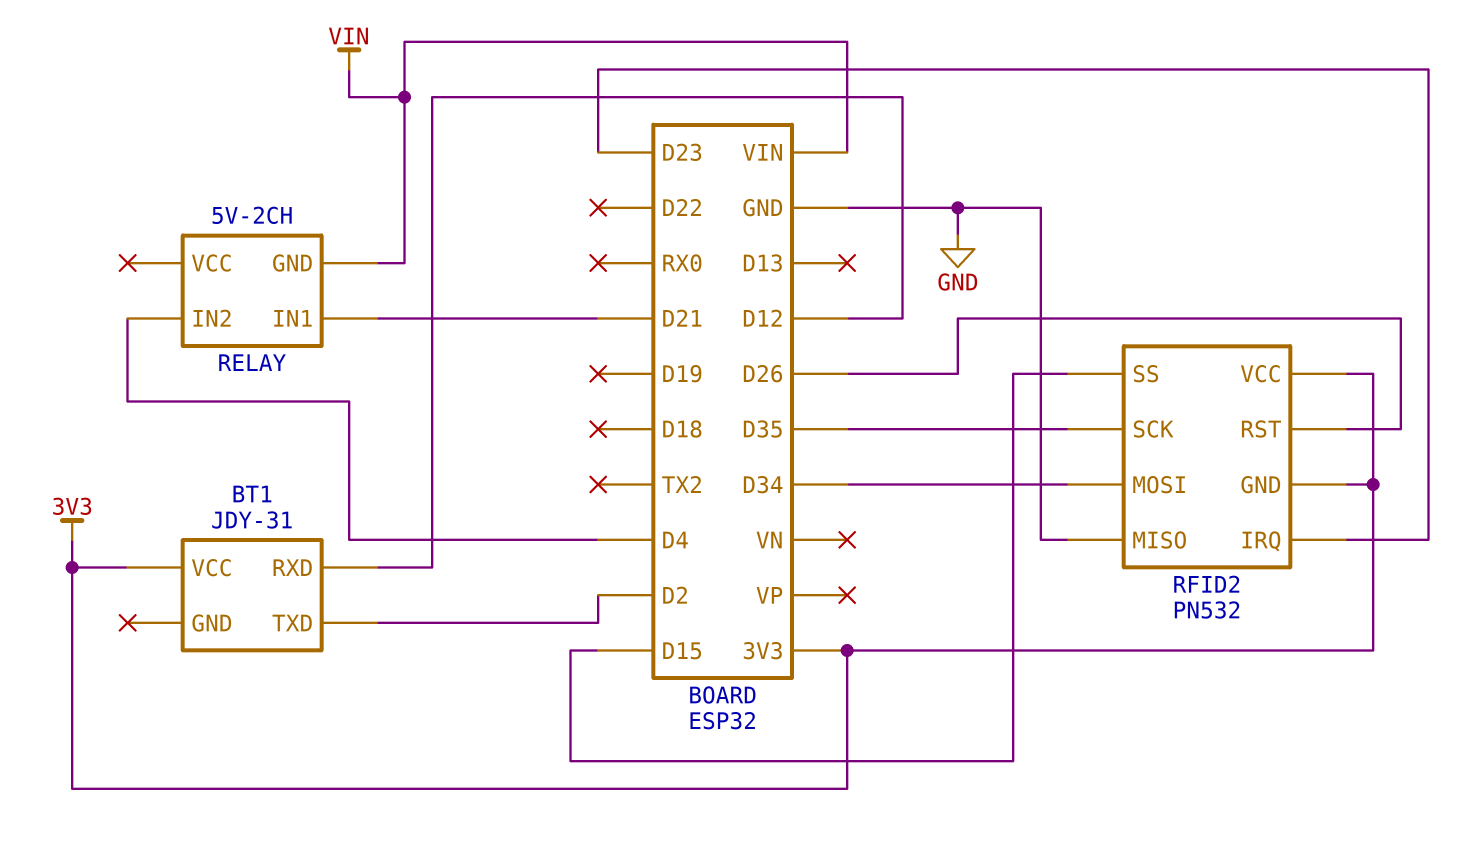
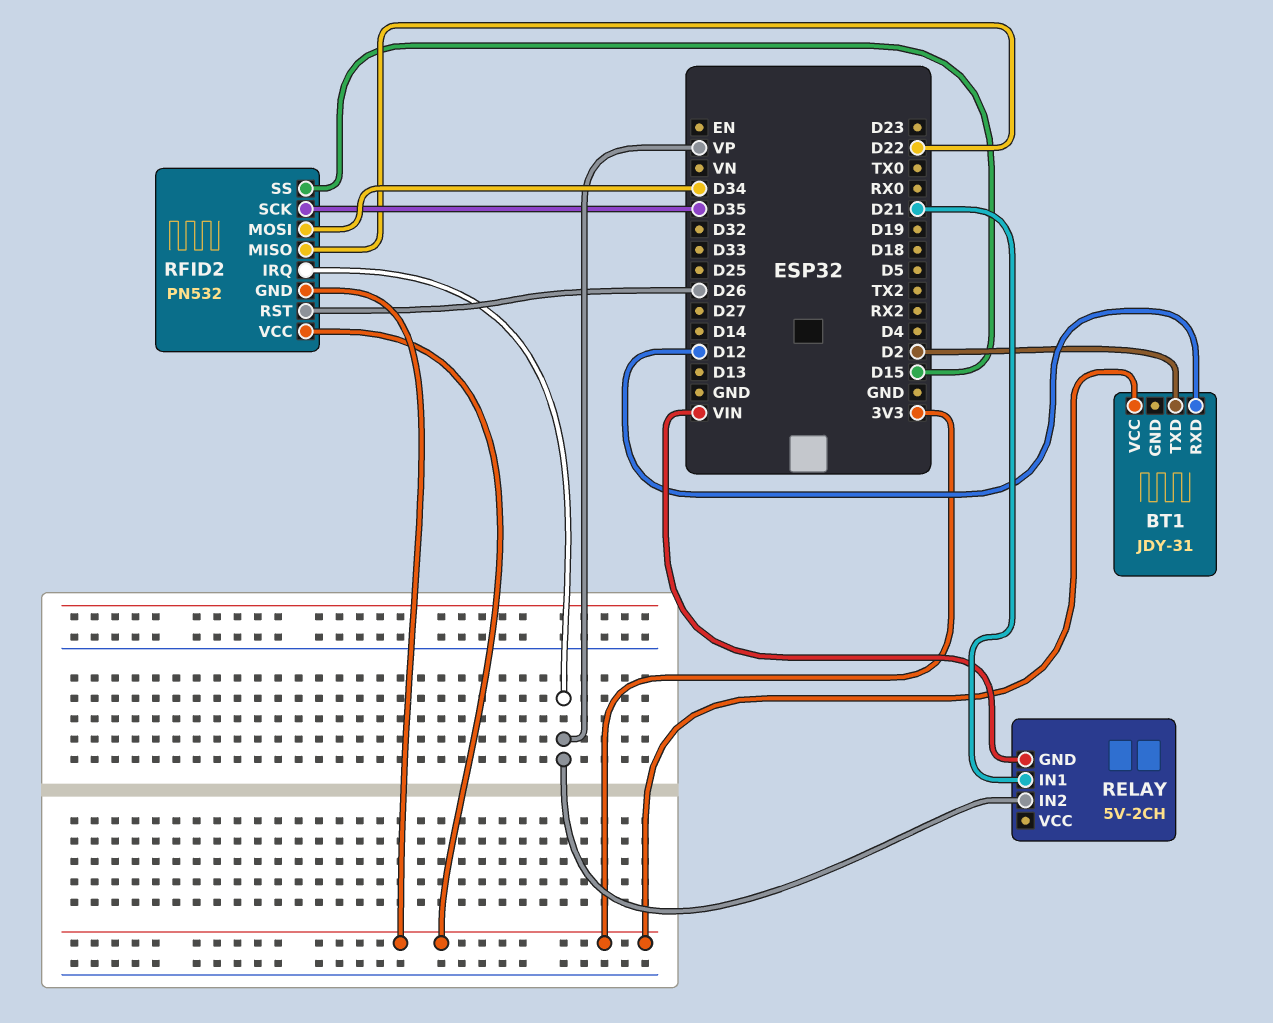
RELAY pin IN2: D4 -> VP
RFID2 pin IRQ: D23 -> VP
RFID2 pin MISO: GND -> D22

